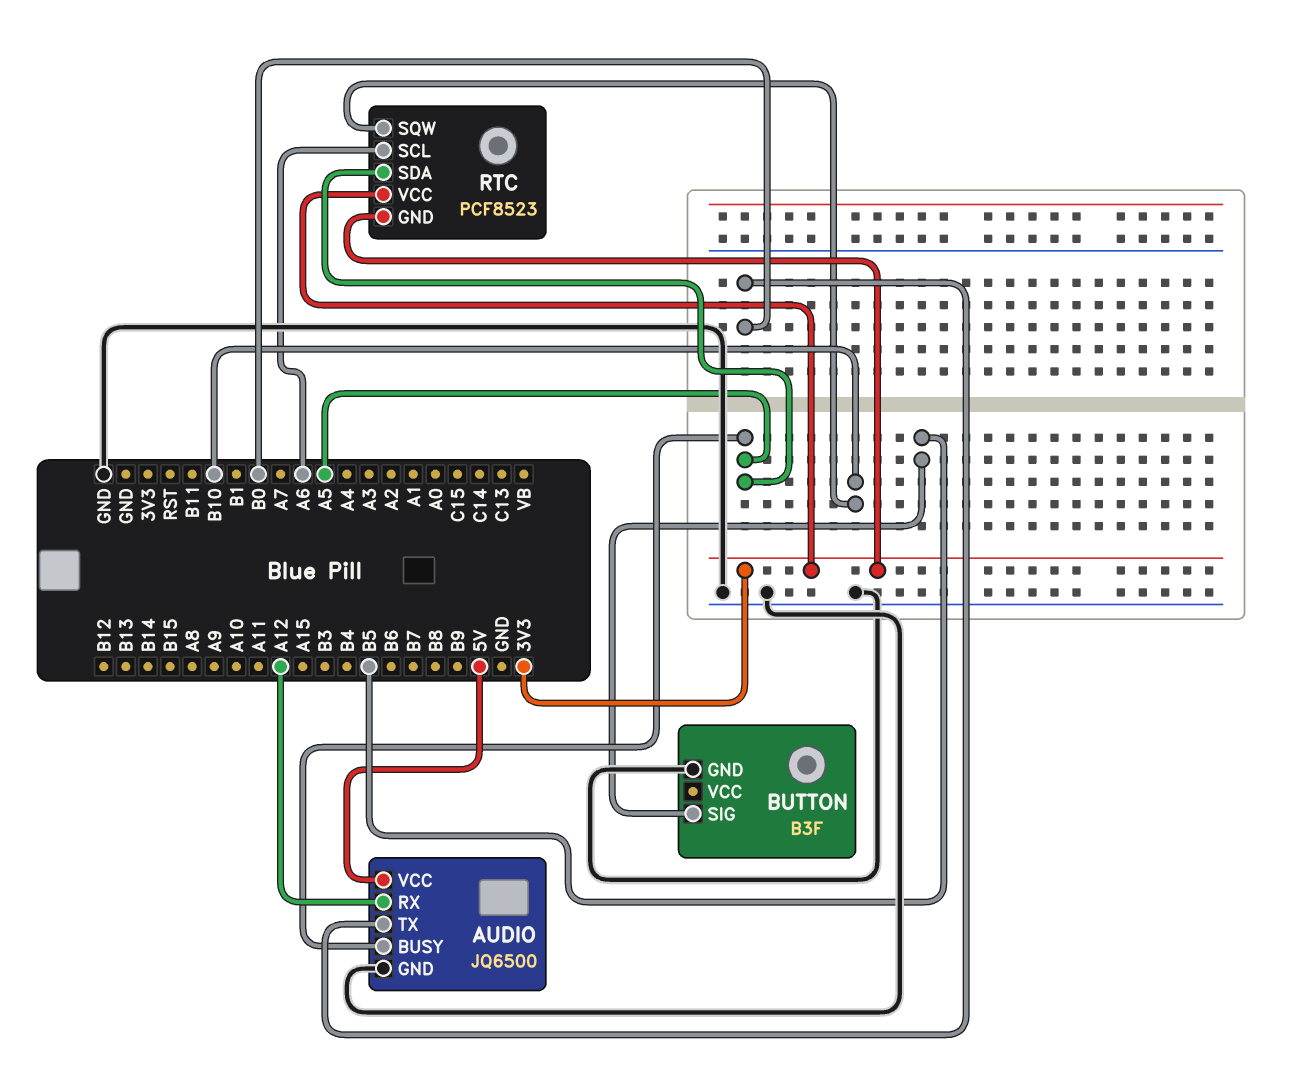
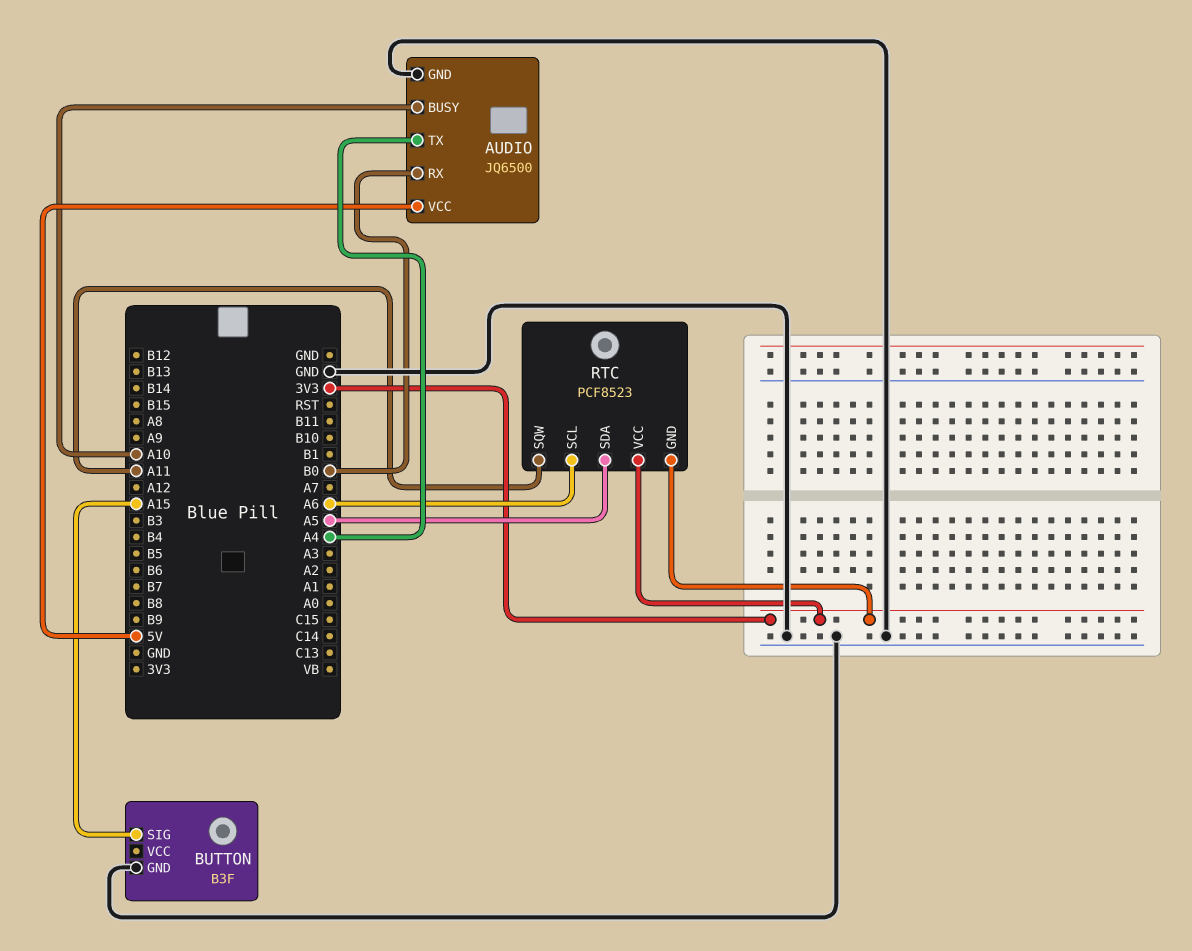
AUDIO pin BUSY: A5 -> A10
AUDIO pin RX: A12 -> B0
AUDIO pin TX: B0 -> A4
BUTTON pin SIG: B5 -> A15
RTC pin SQW: B10 -> A11

